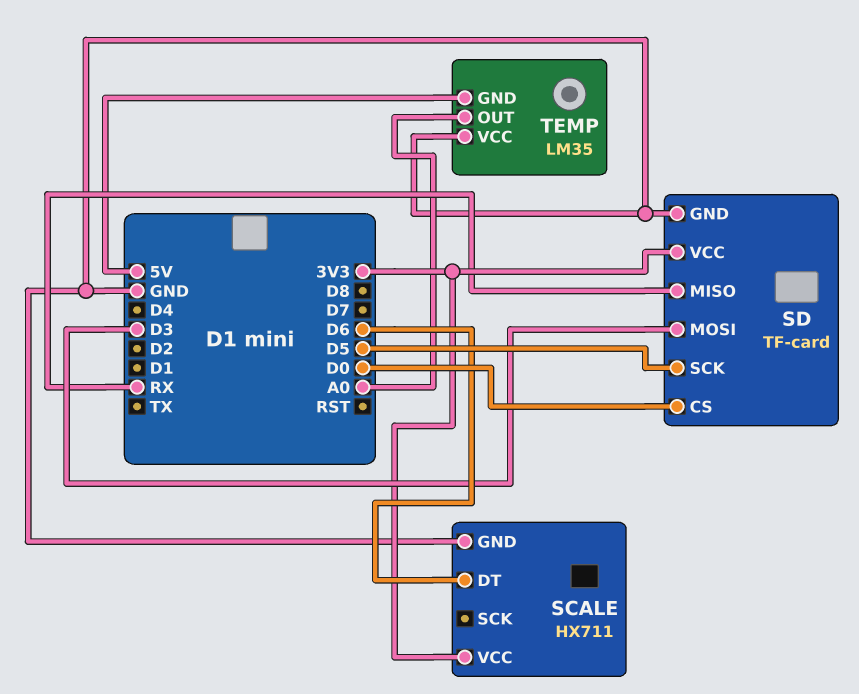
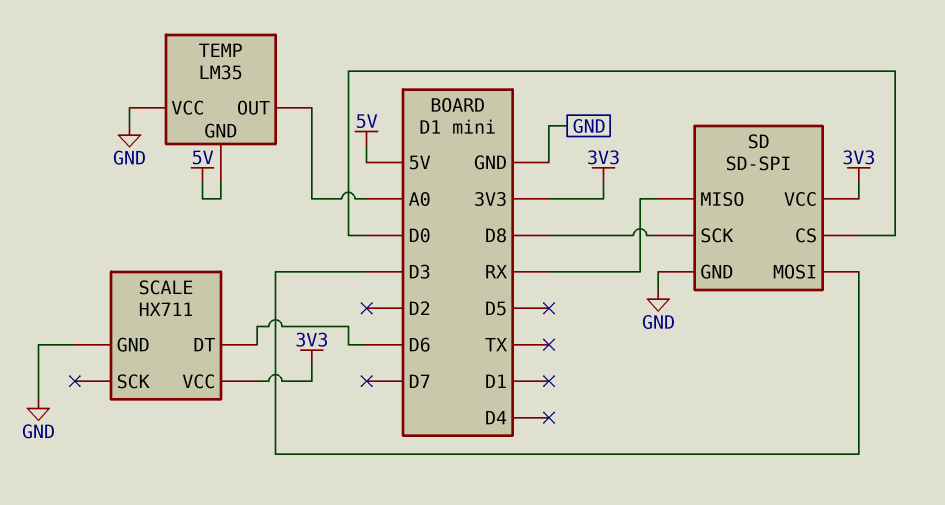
SD: TF-card -> SD-SPI
SD pin SCK: D5 -> D8

